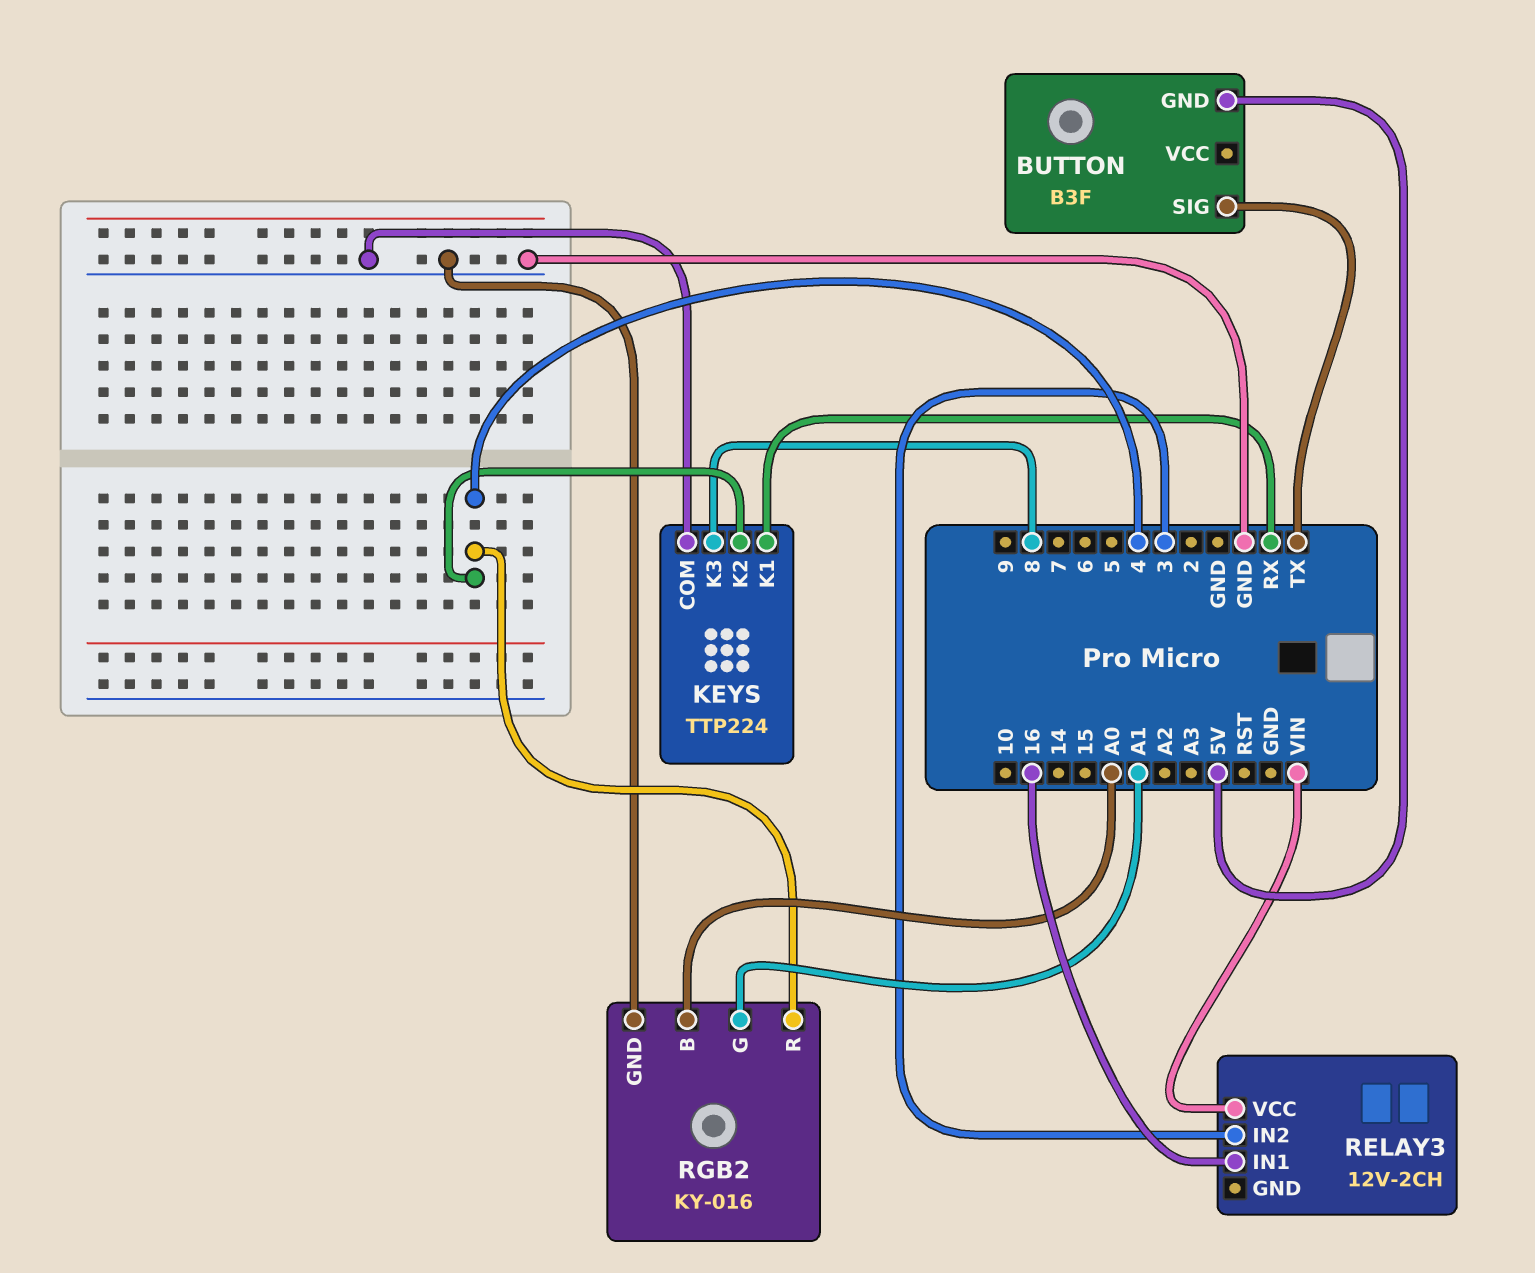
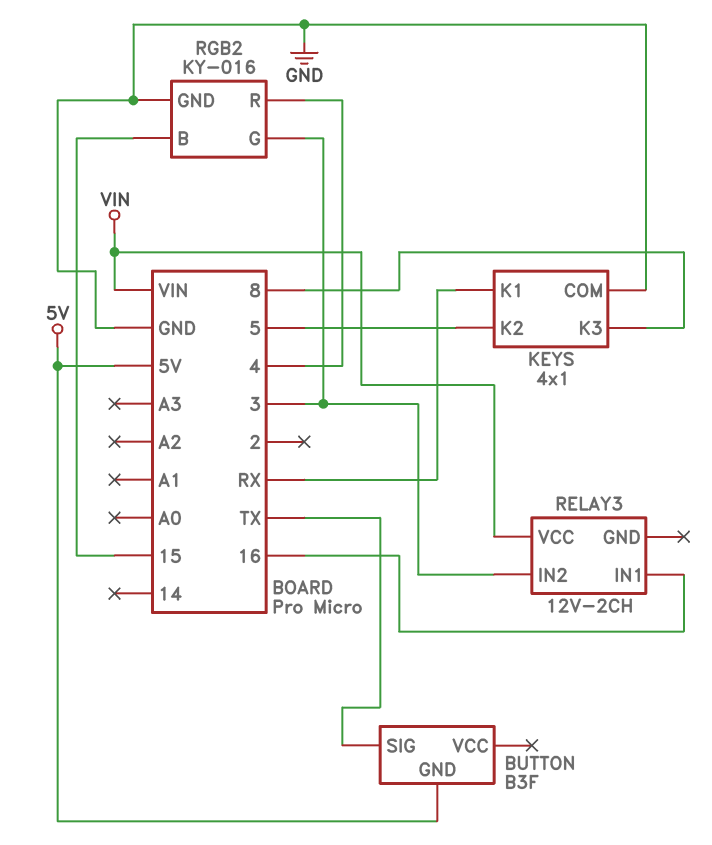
KEYS: TTP224 -> 4x1
KEYS pin K2: 4 -> 5
RGB2 pin B: A0 -> 15
RGB2 pin G: A1 -> 3

